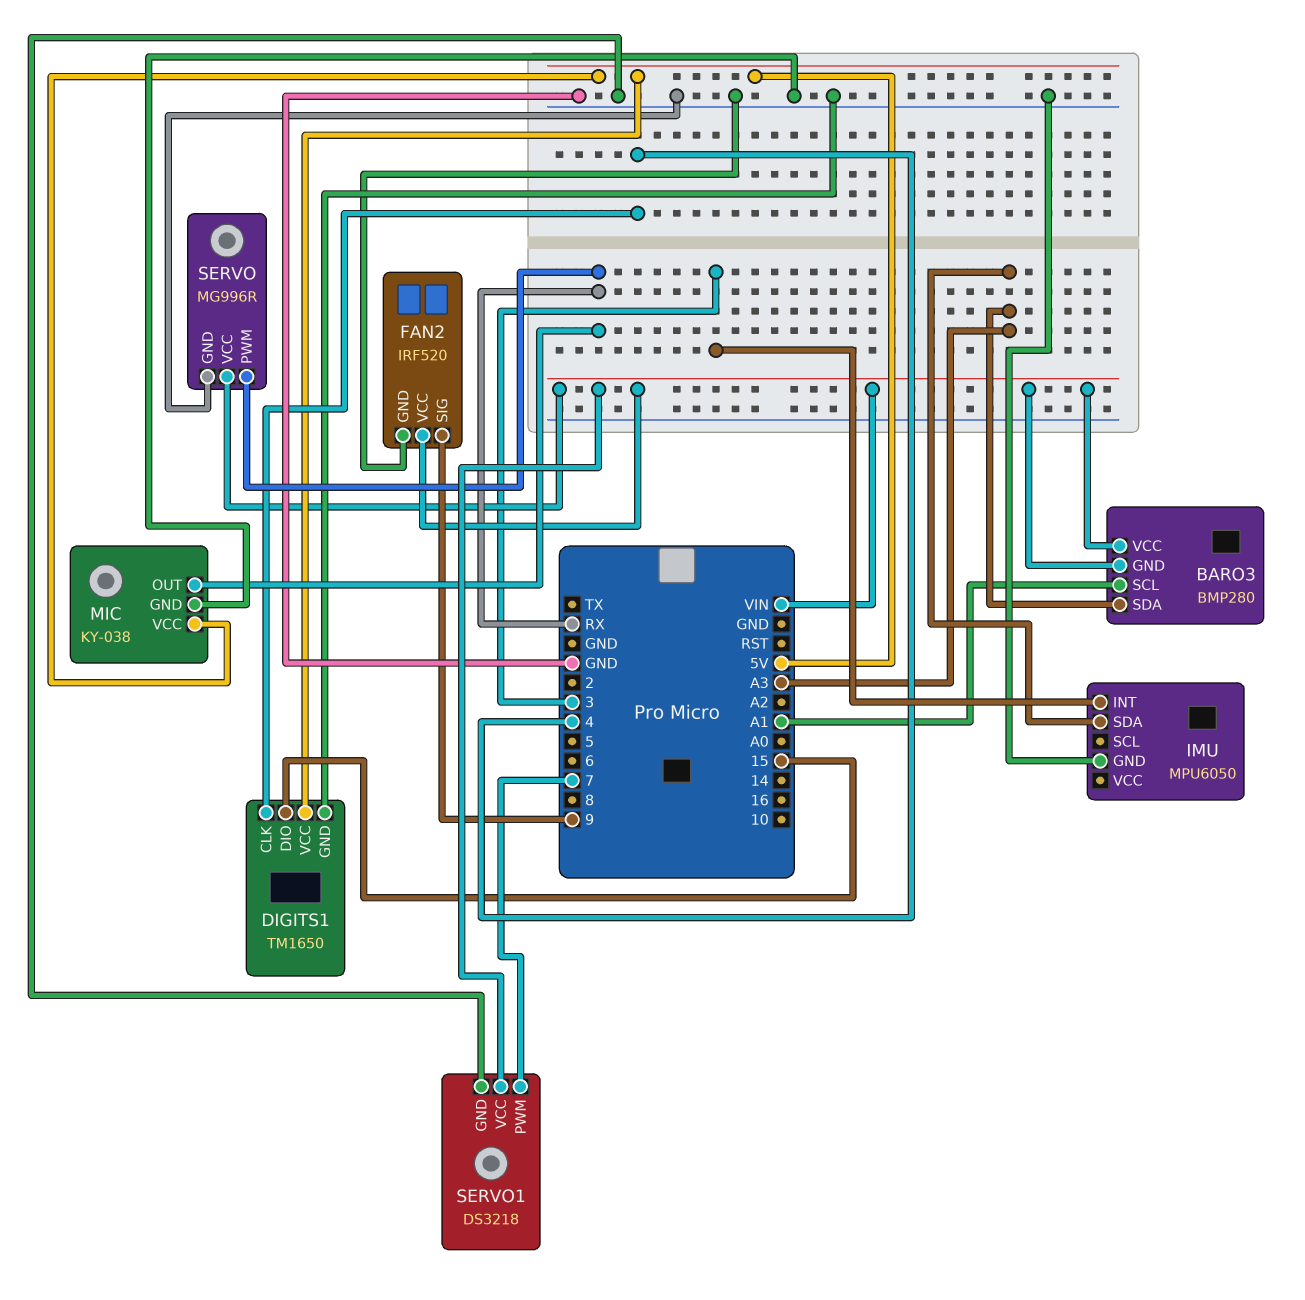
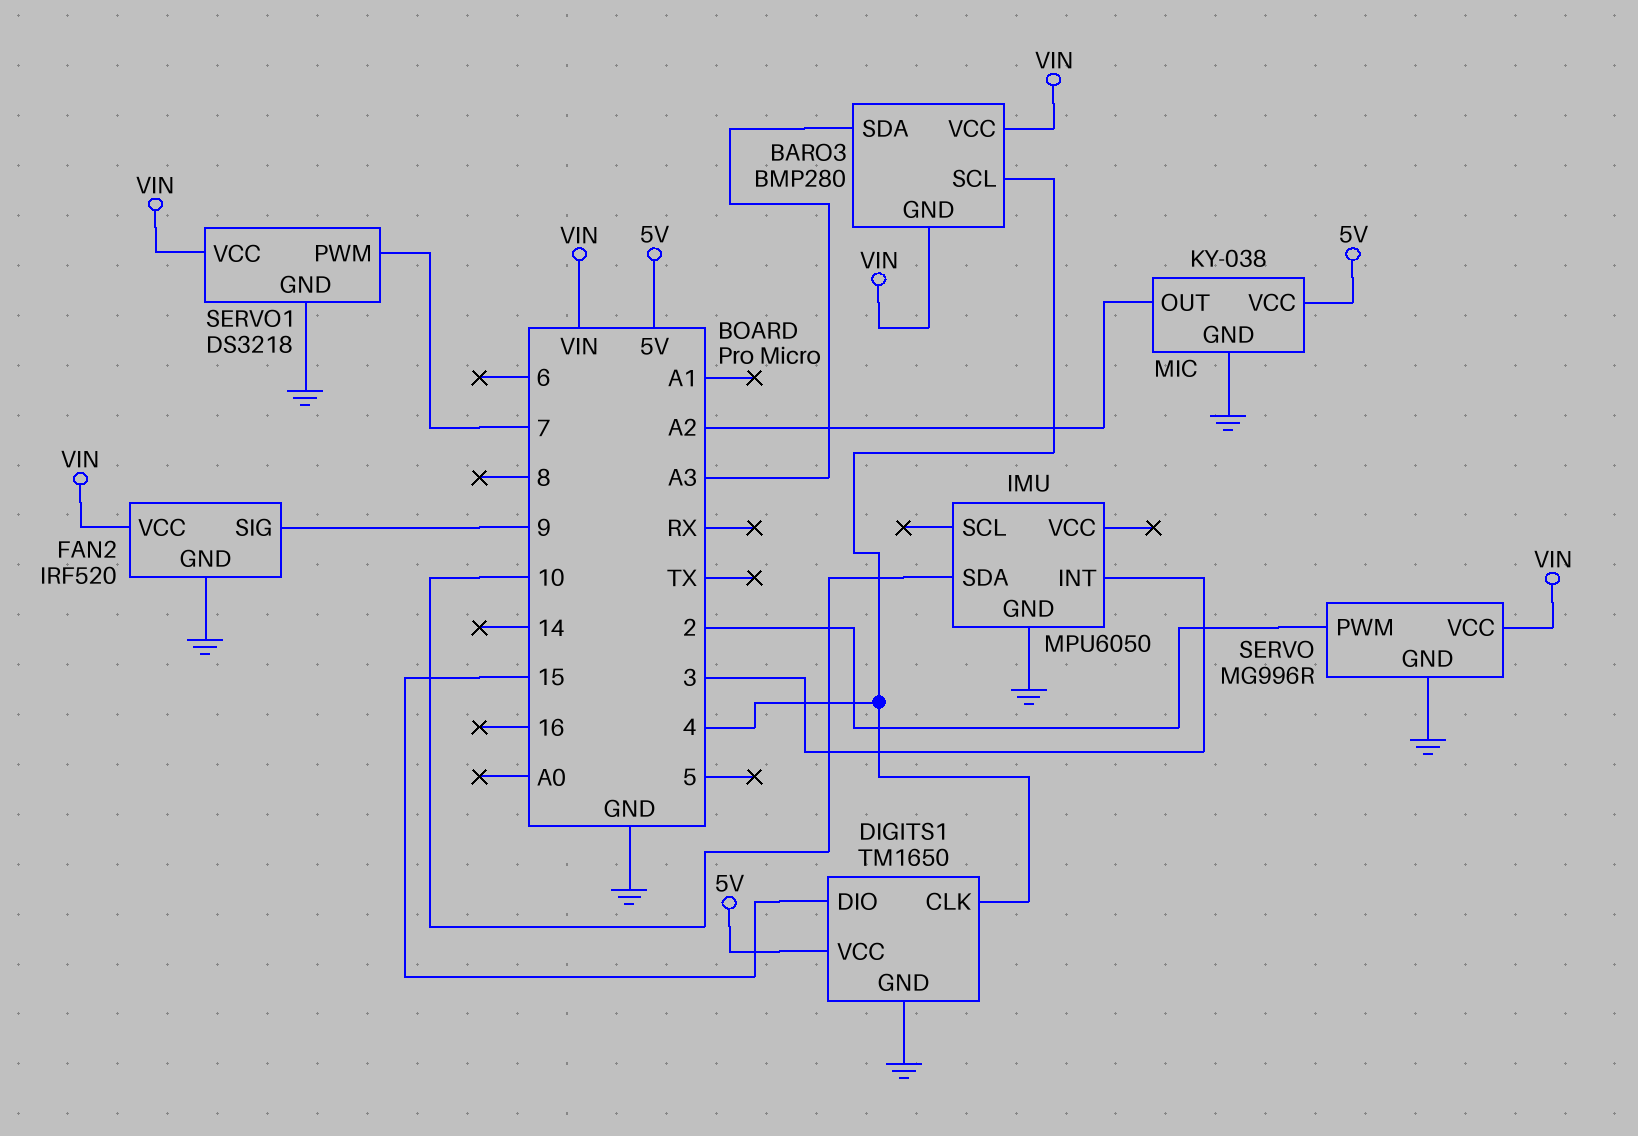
BARO3 pin SCL: A1 -> 4
IMU pin SDA: A3 -> 10
MIC pin OUT: RX -> A2
SERVO pin PWM: RX -> 2

